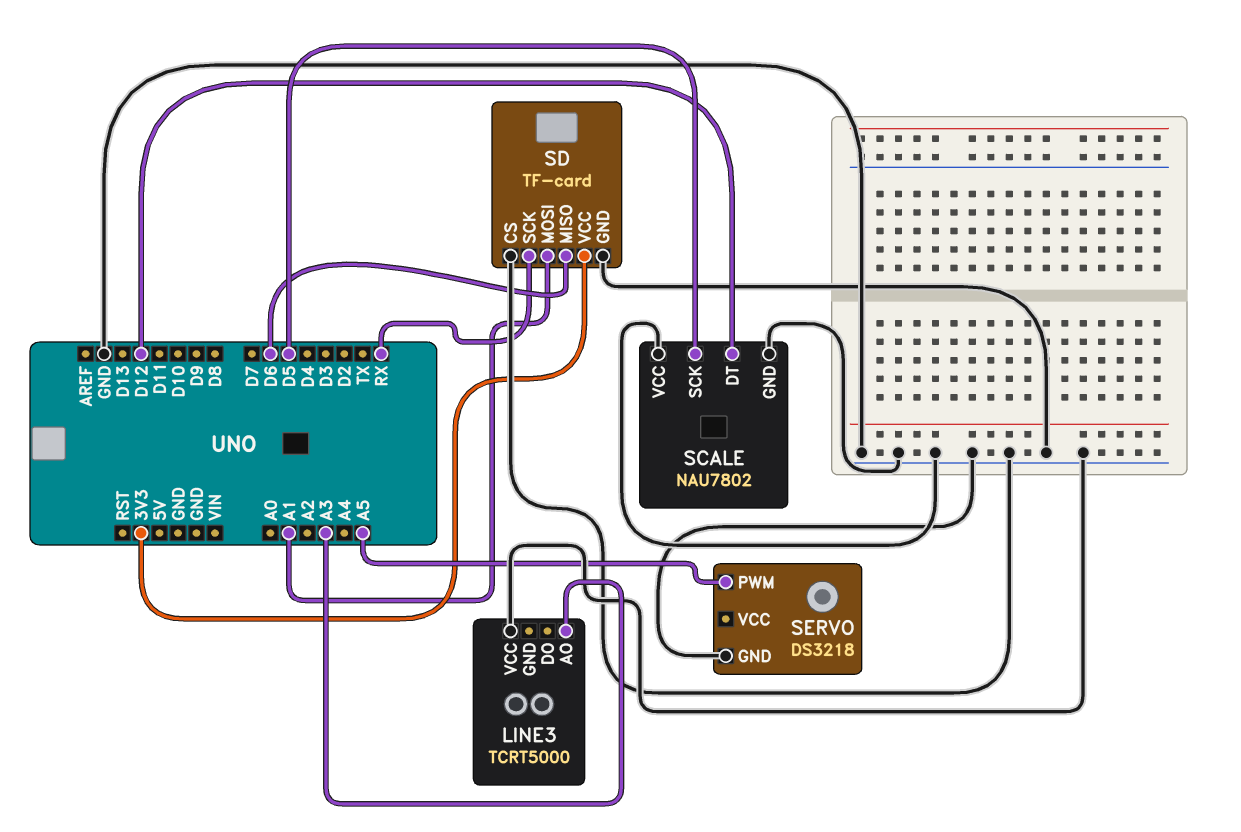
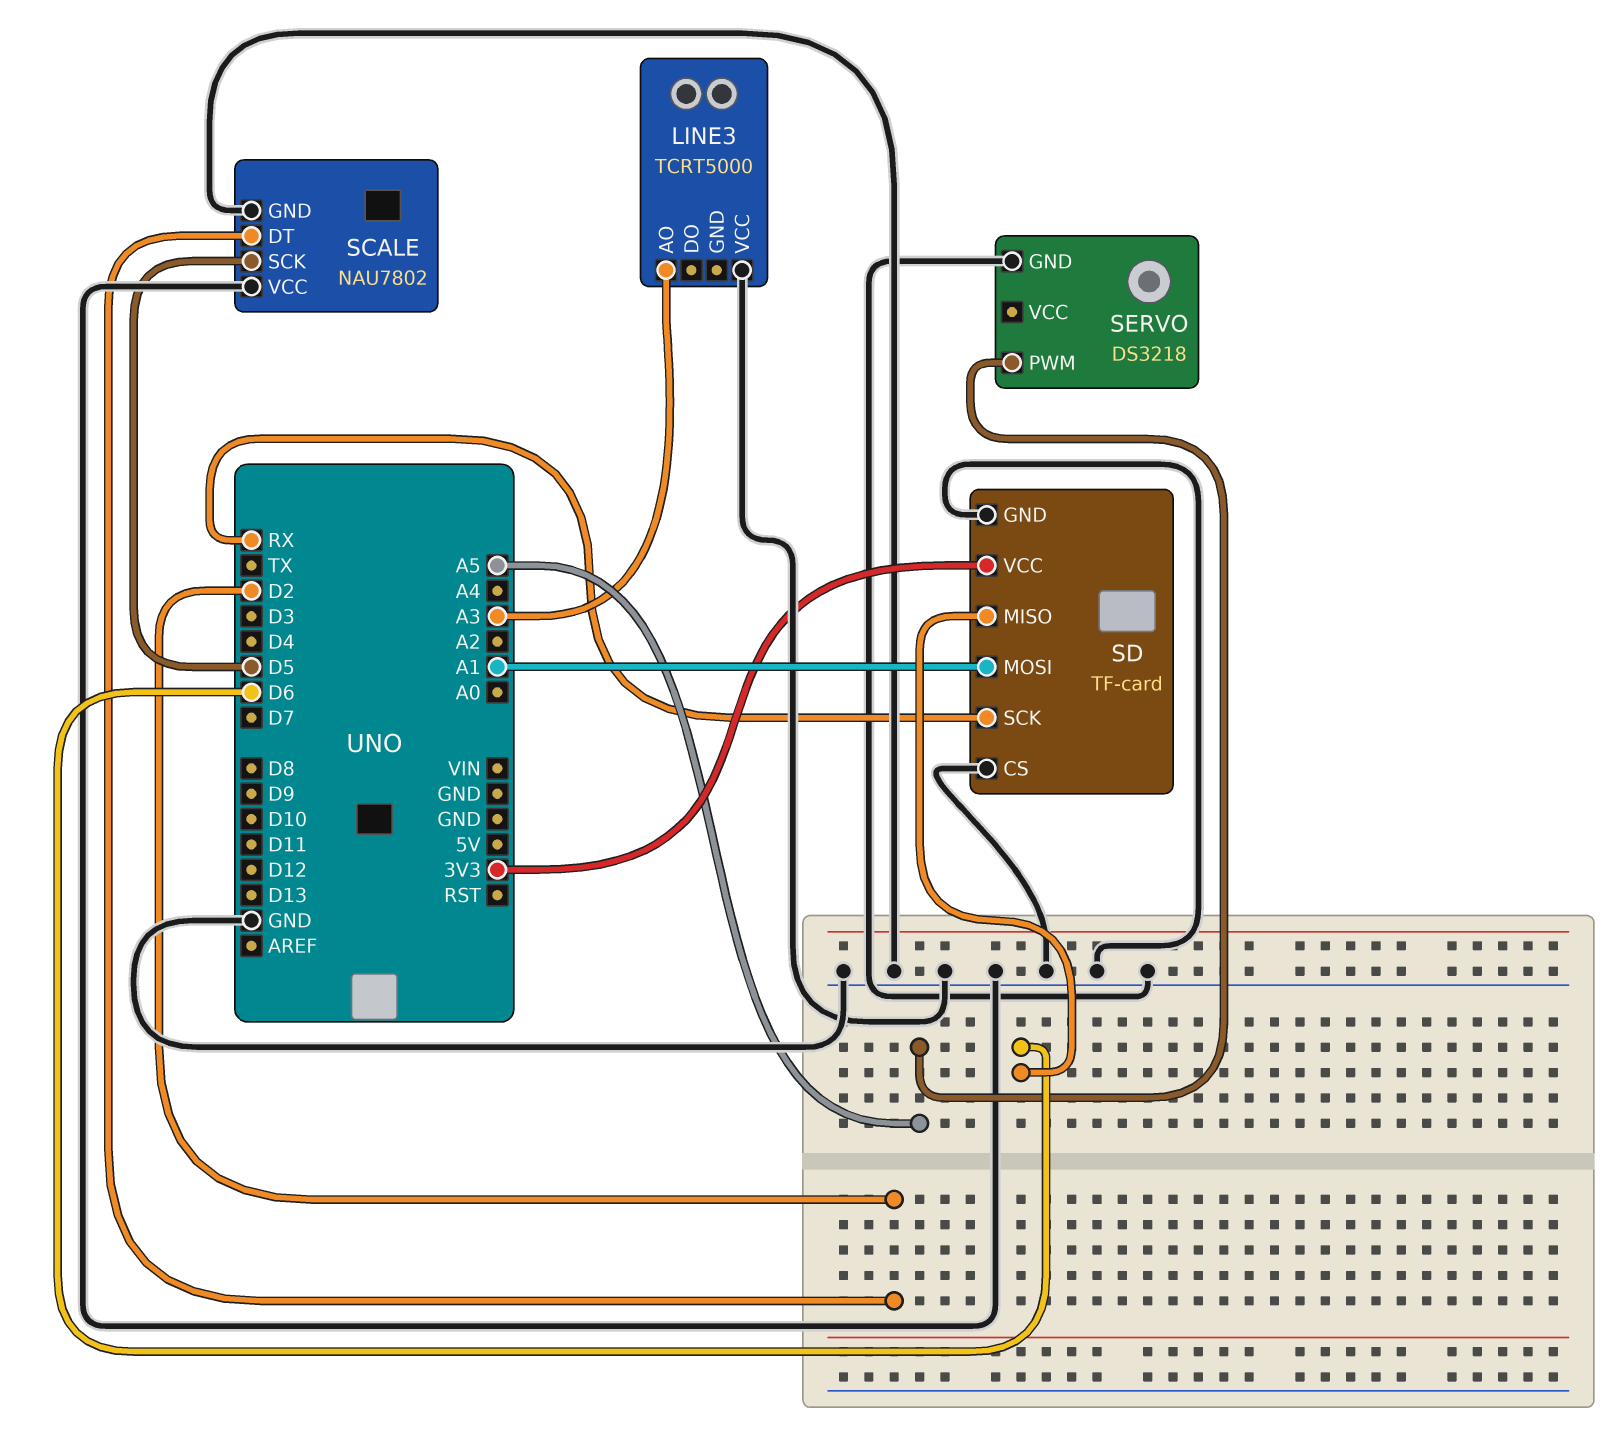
SCALE pin DT: D12 -> D2

